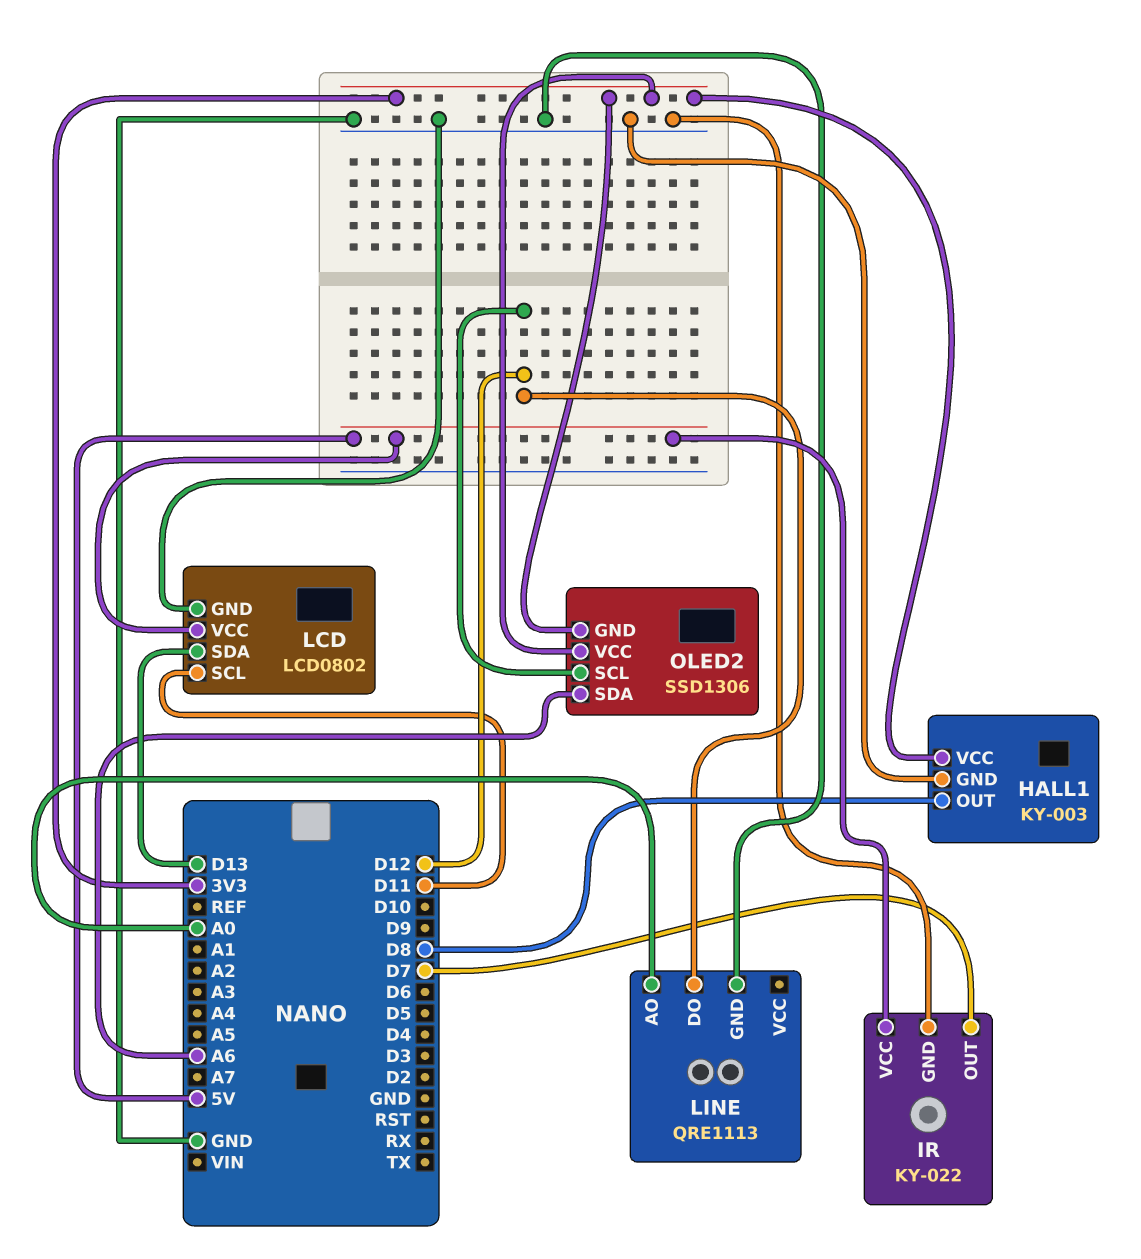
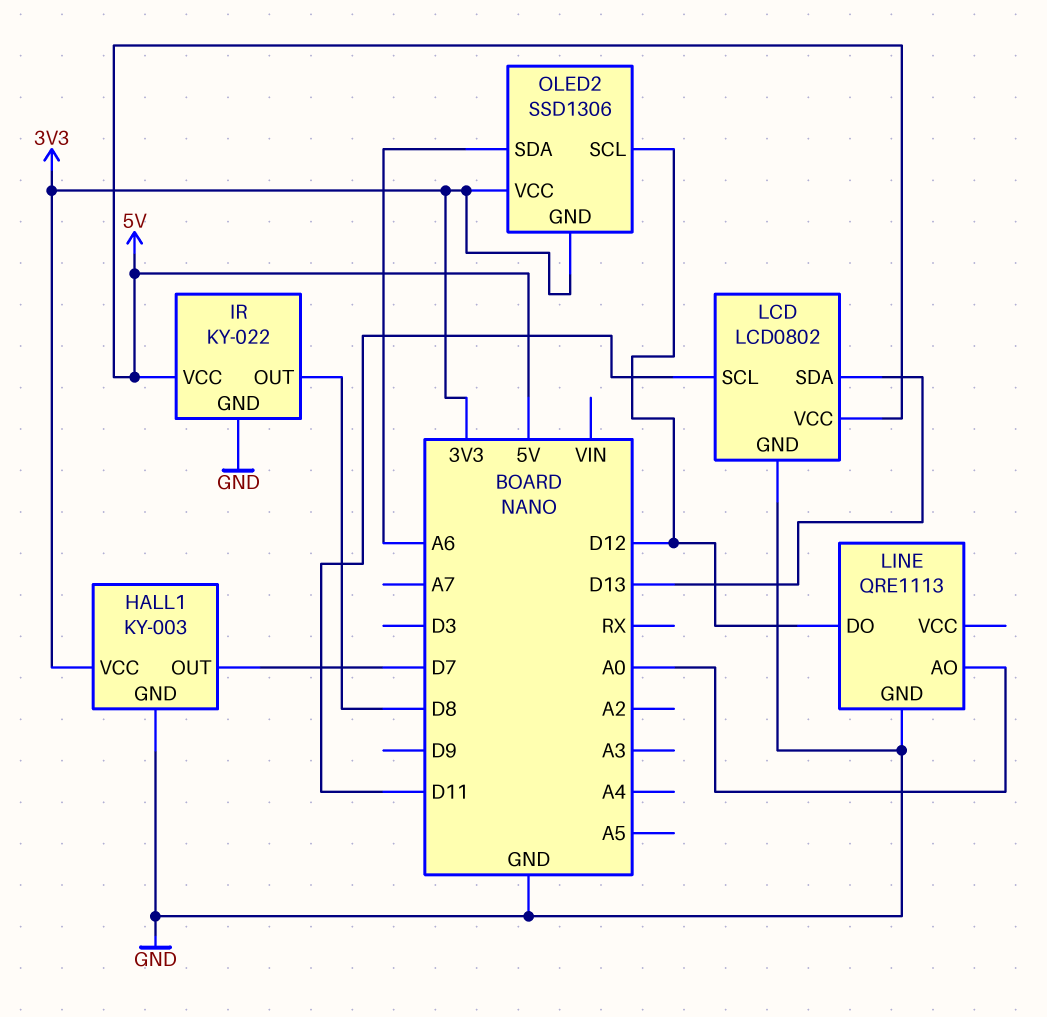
HALL1 pin OUT: D8 -> D7
IR pin OUT: D7 -> D8

